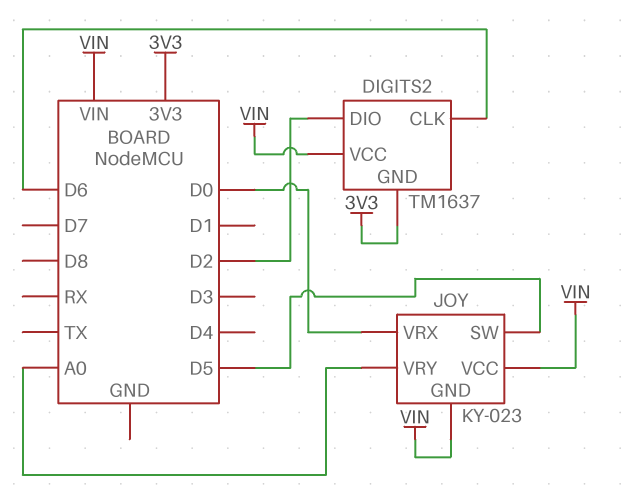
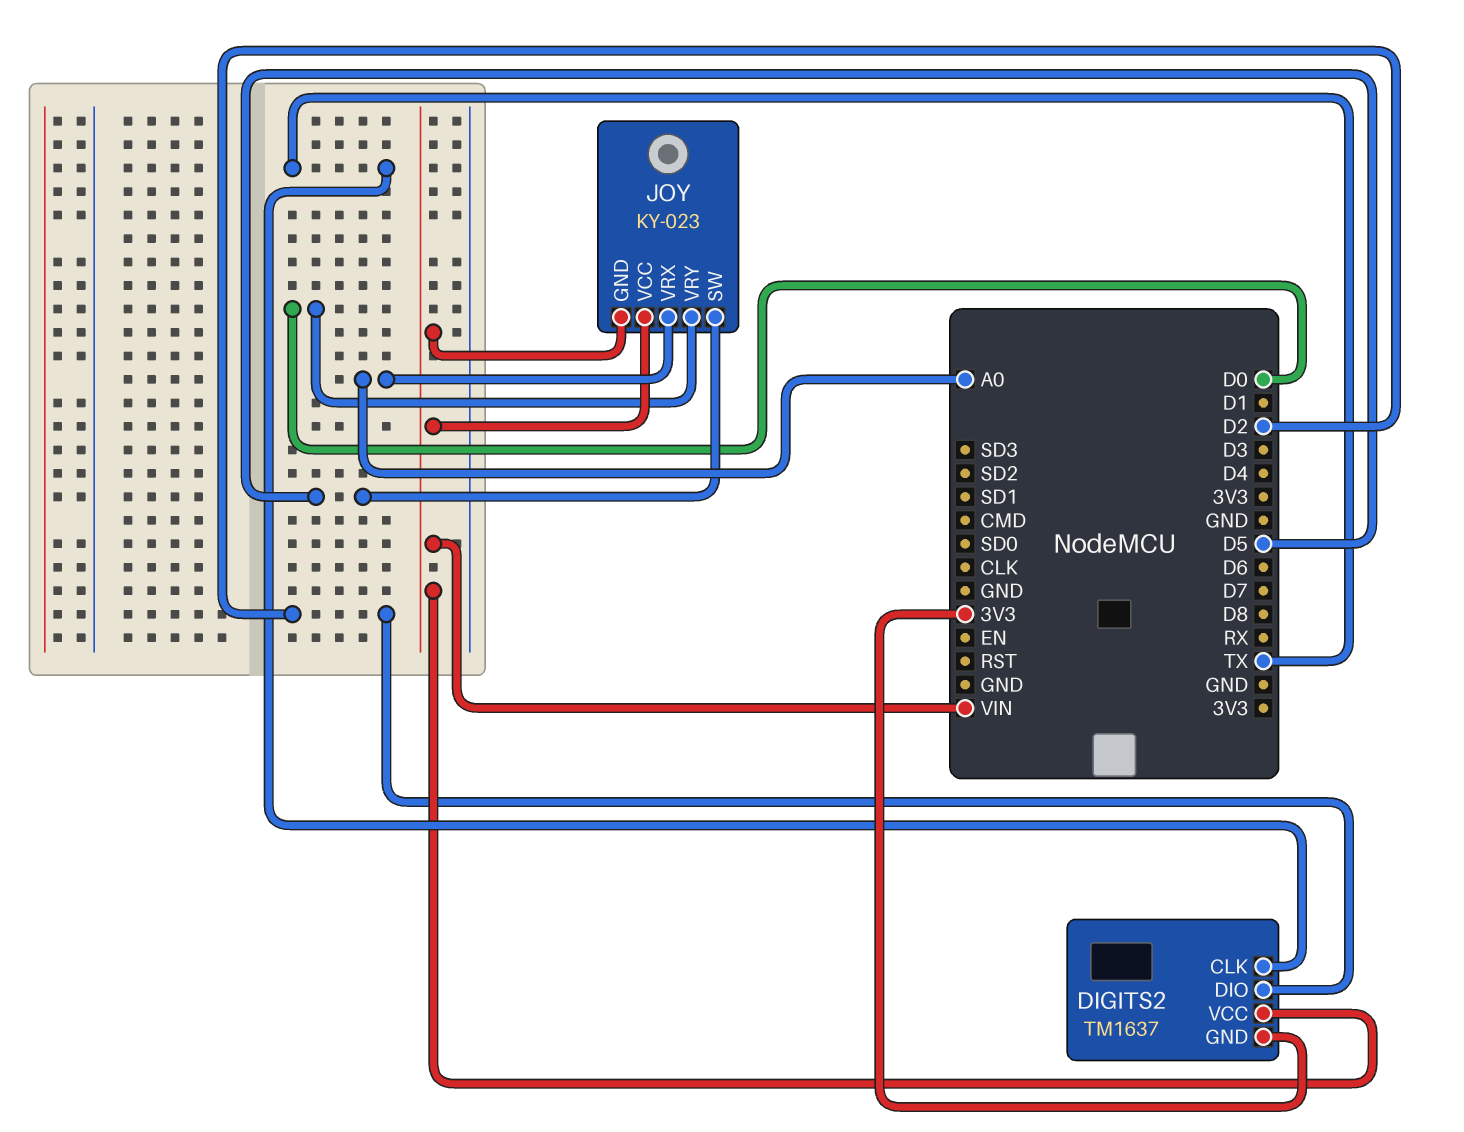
DIGITS2 pin CLK: D6 -> TX
JOY pin VRX: D0 -> A0
JOY pin VRY: A0 -> D0

